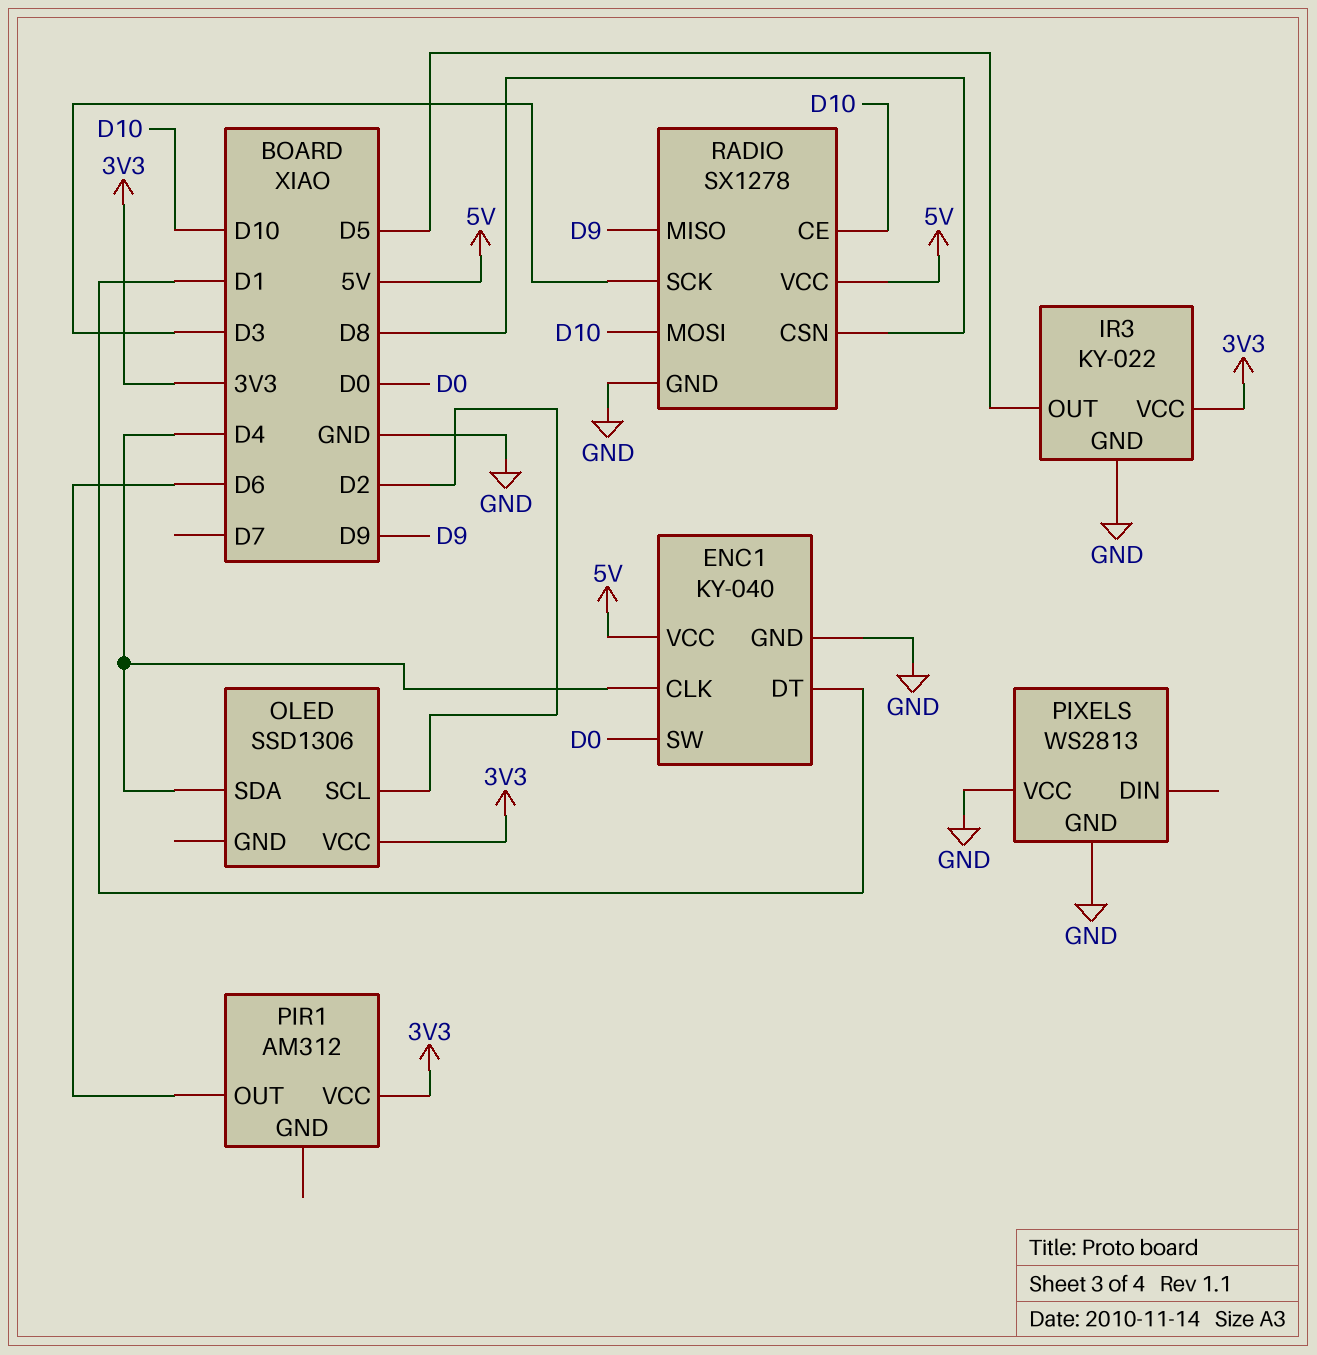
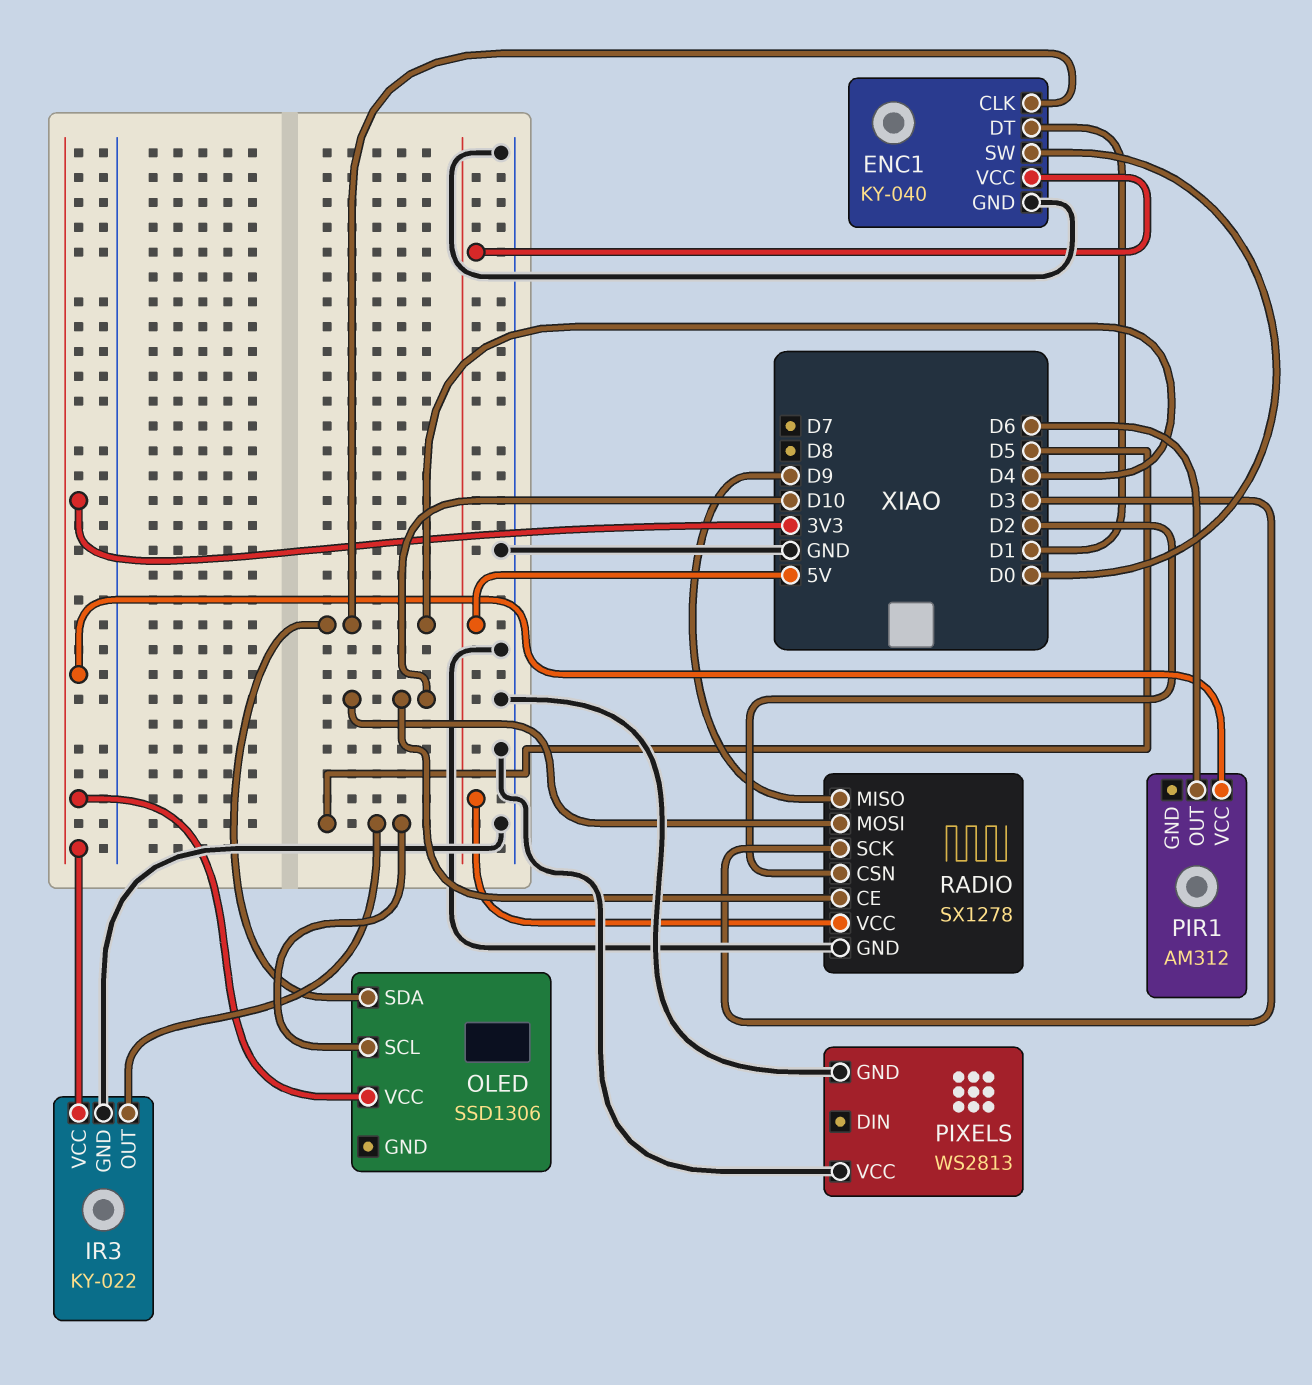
OLED pin SCL: D2 -> D5
RADIO pin CSN: D8 -> D2

